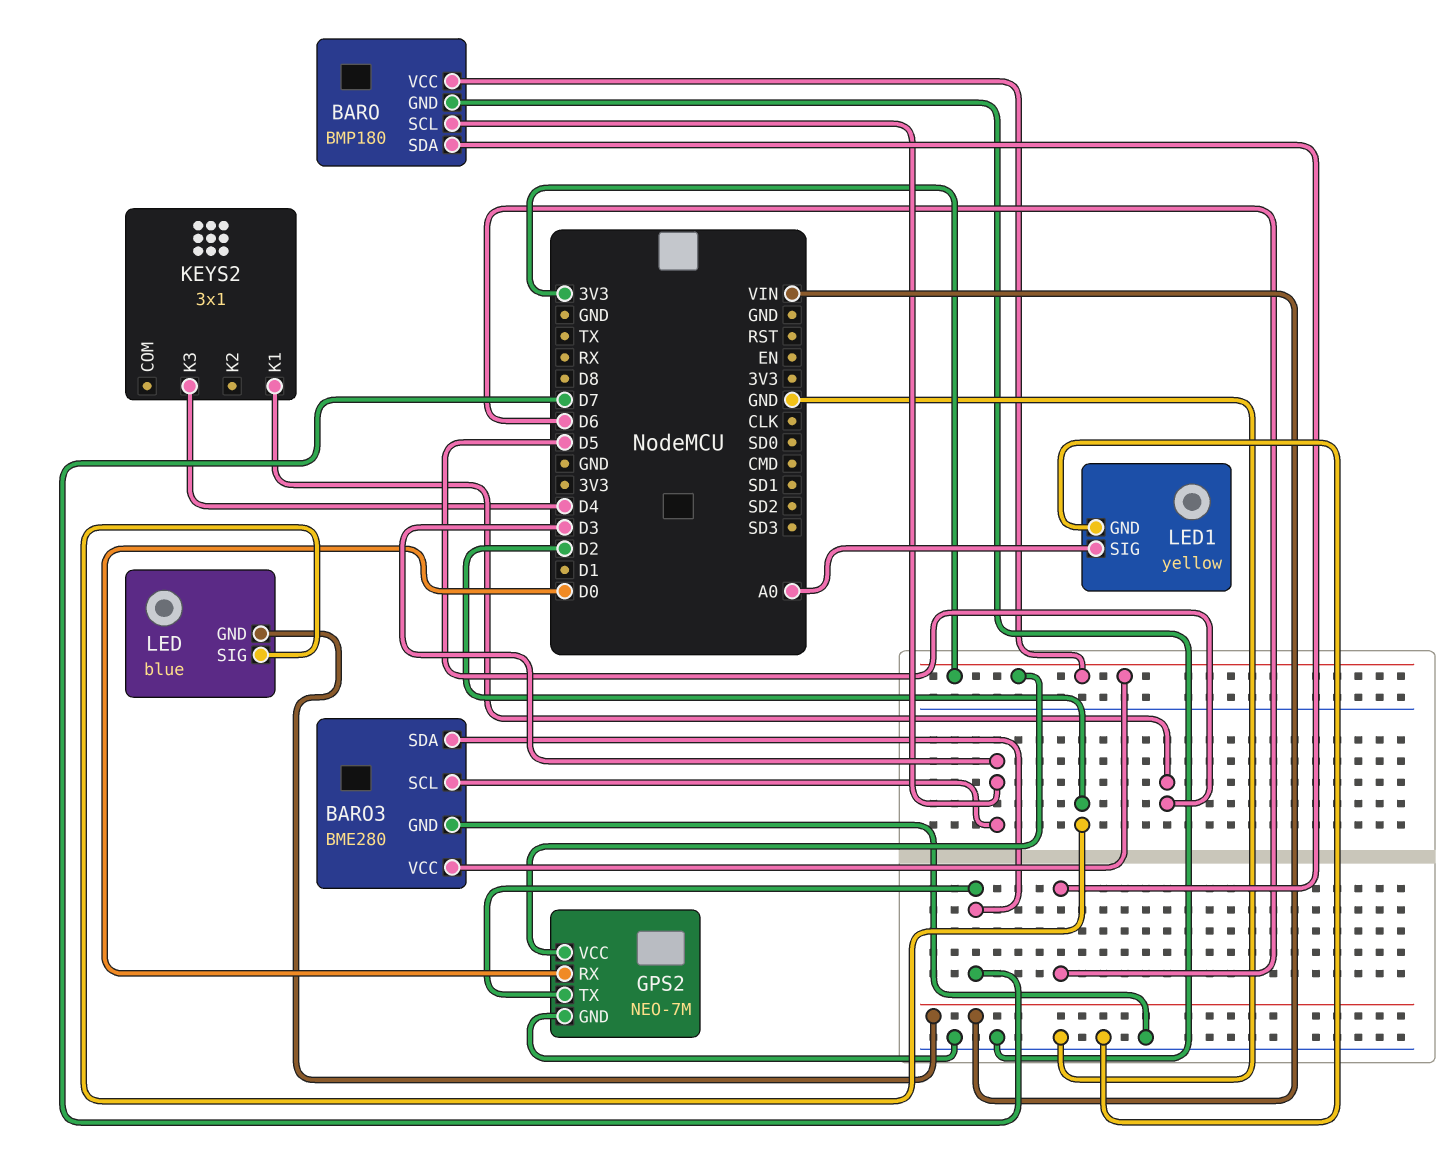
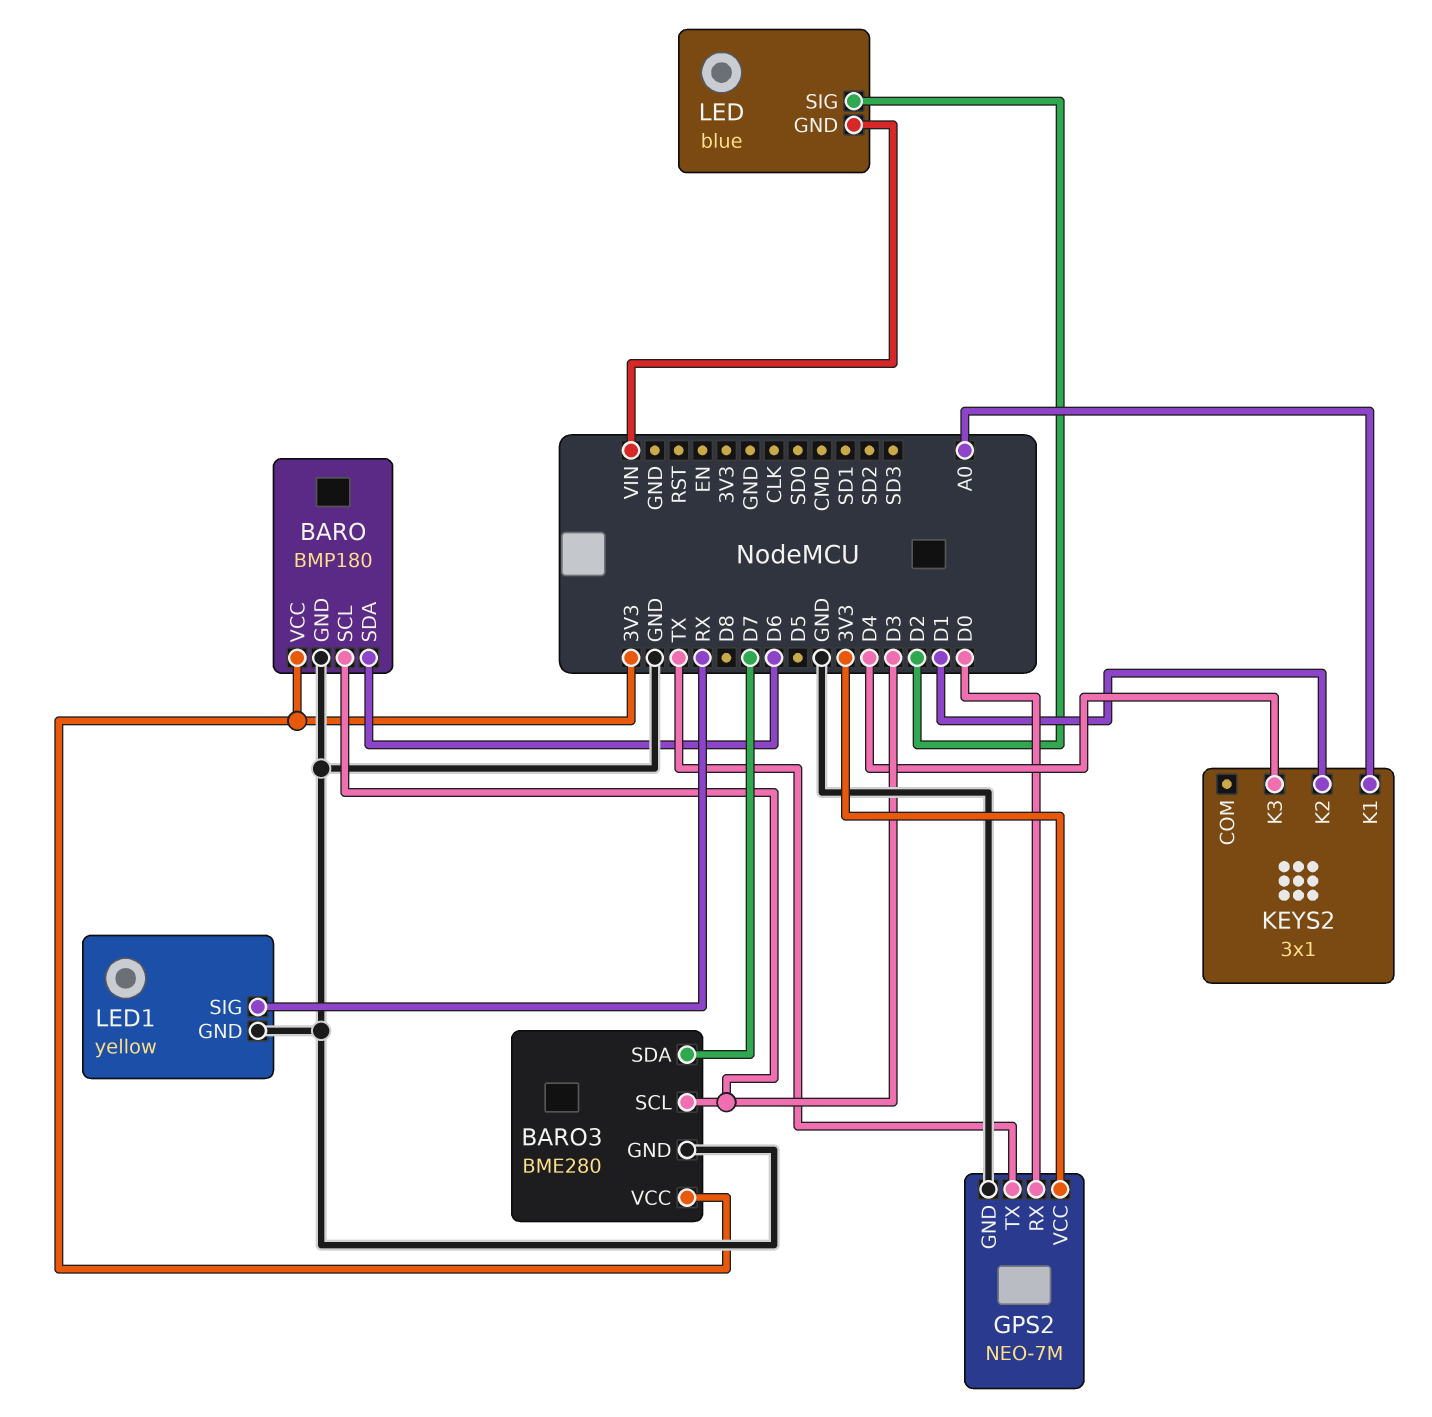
GPS2 pin TX: D7 -> TX
KEYS2 pin K1: D5 -> A0
KEYS2 pin K2: none -> D1
LED1 pin SIG: A0 -> RX

